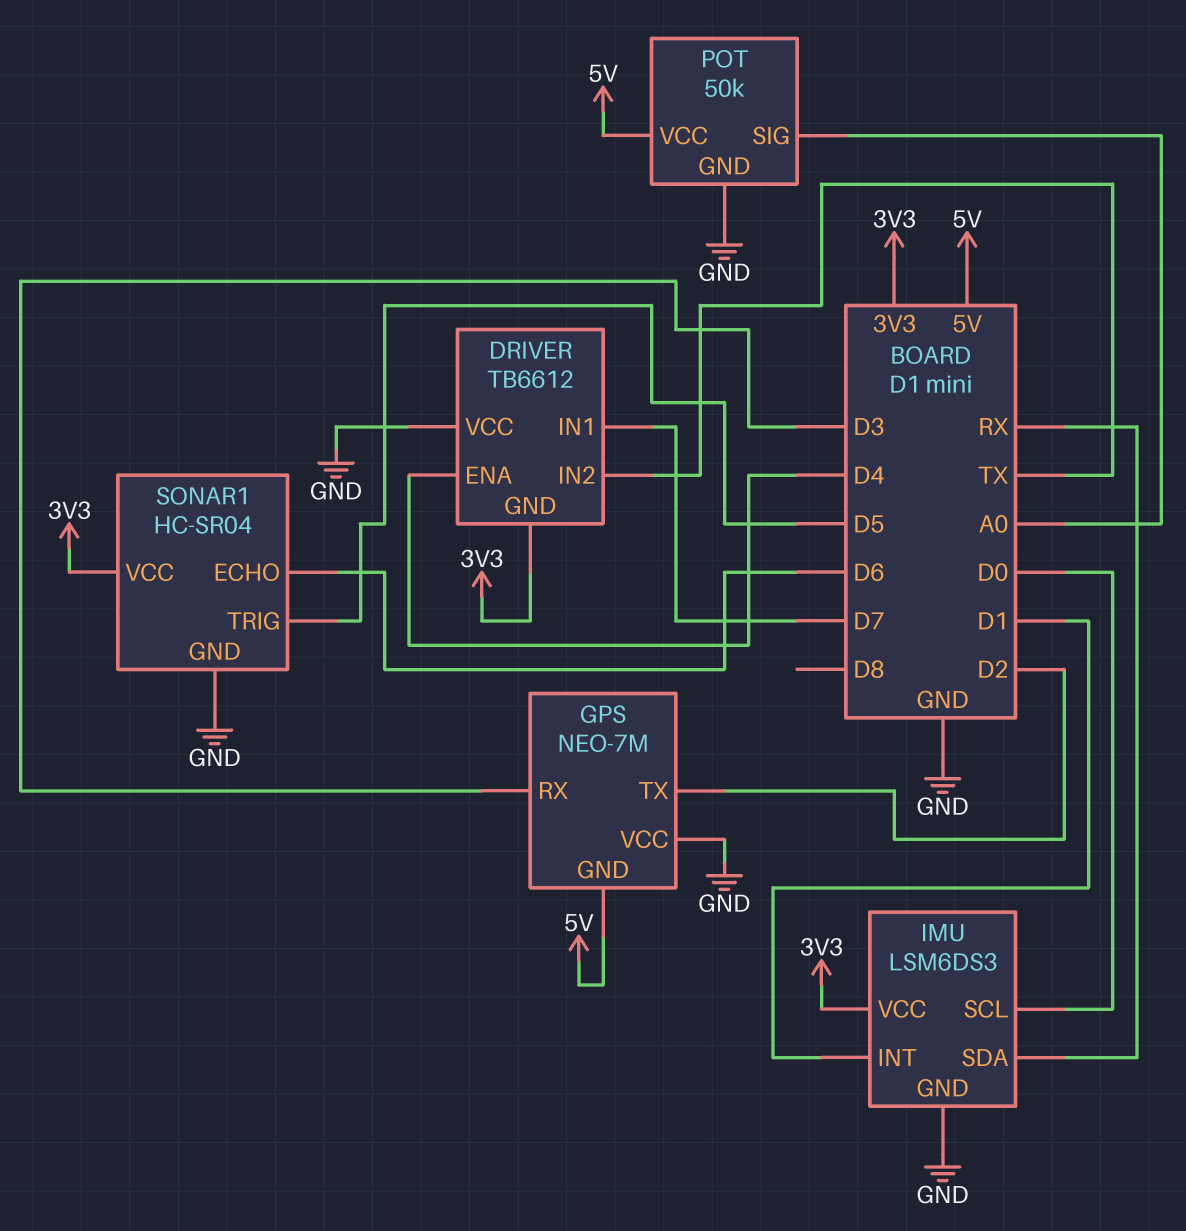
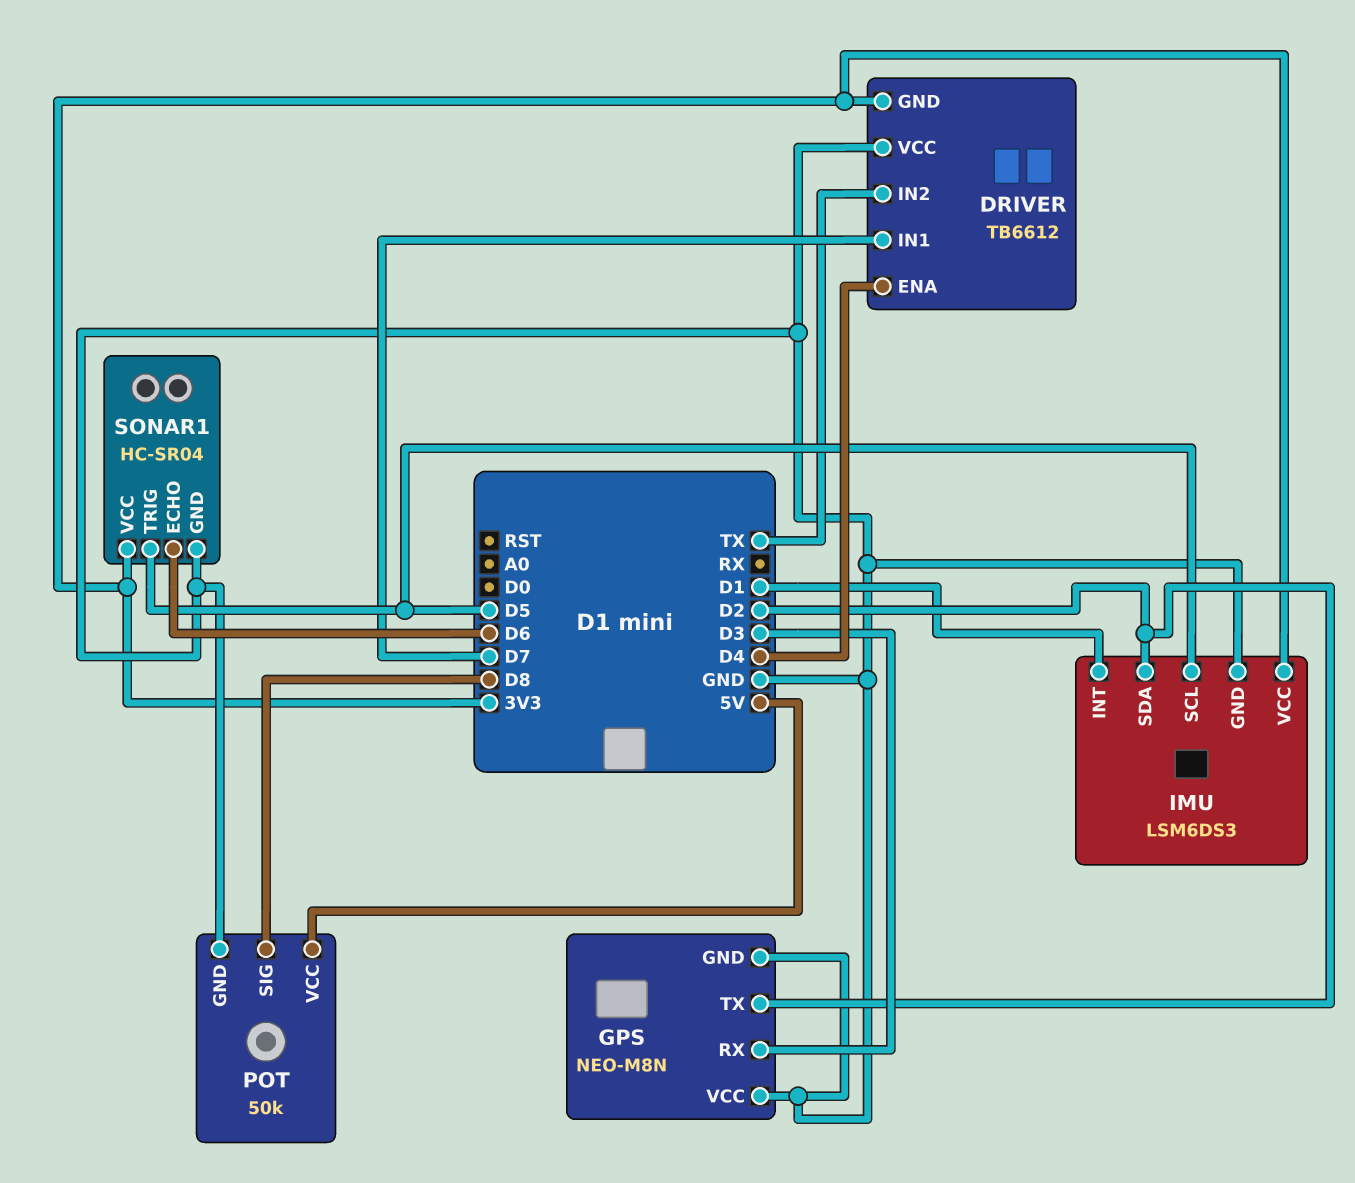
GPS: NEO-7M -> NEO-M8N
GPS pin GND: 5V -> GND
IMU pin SCL: D0 -> D5
IMU pin SDA: RX -> D2
POT pin SIG: A0 -> D8

